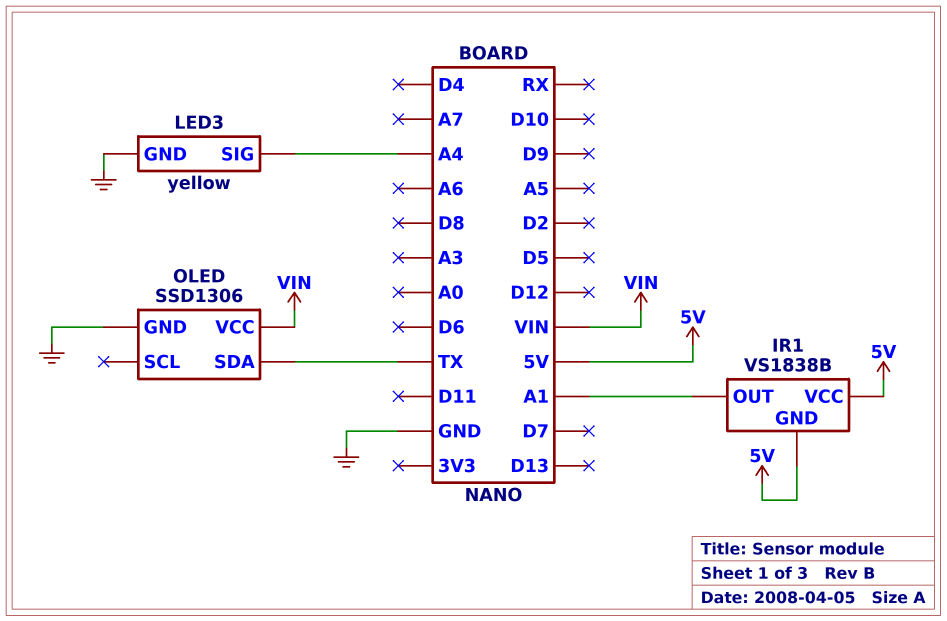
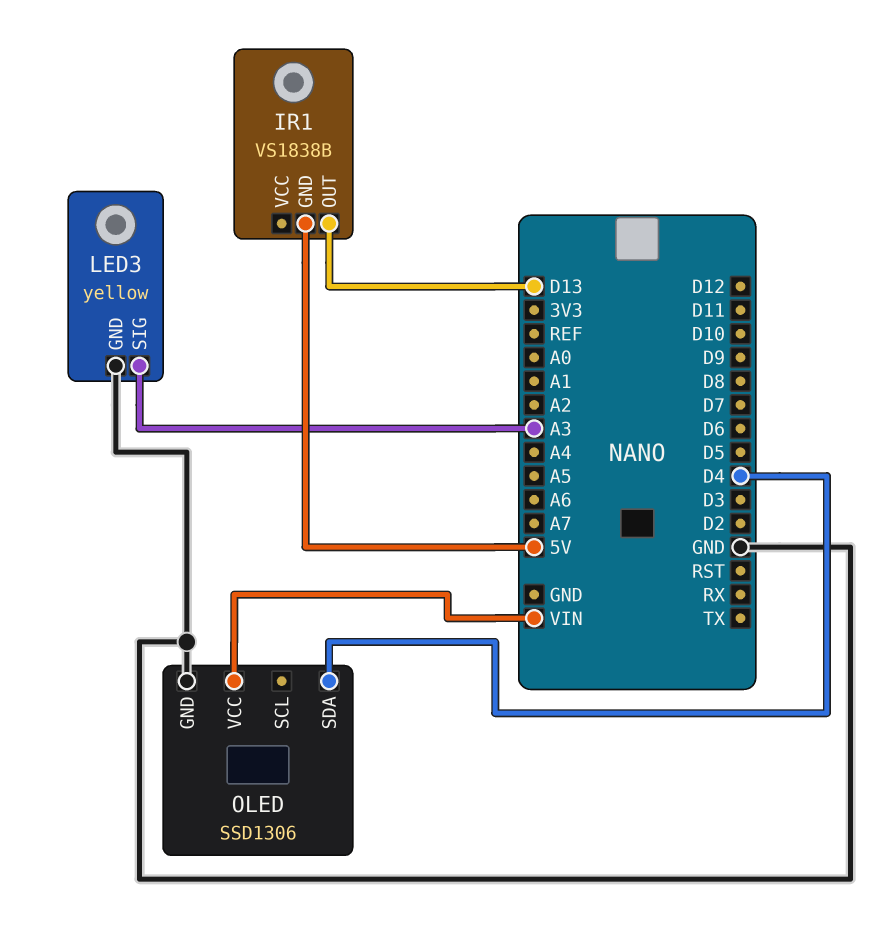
IR1 pin OUT: A1 -> D13
IR1 pin VCC: 5V -> none
LED3 pin SIG: A4 -> A3
OLED pin SDA: TX -> D4

